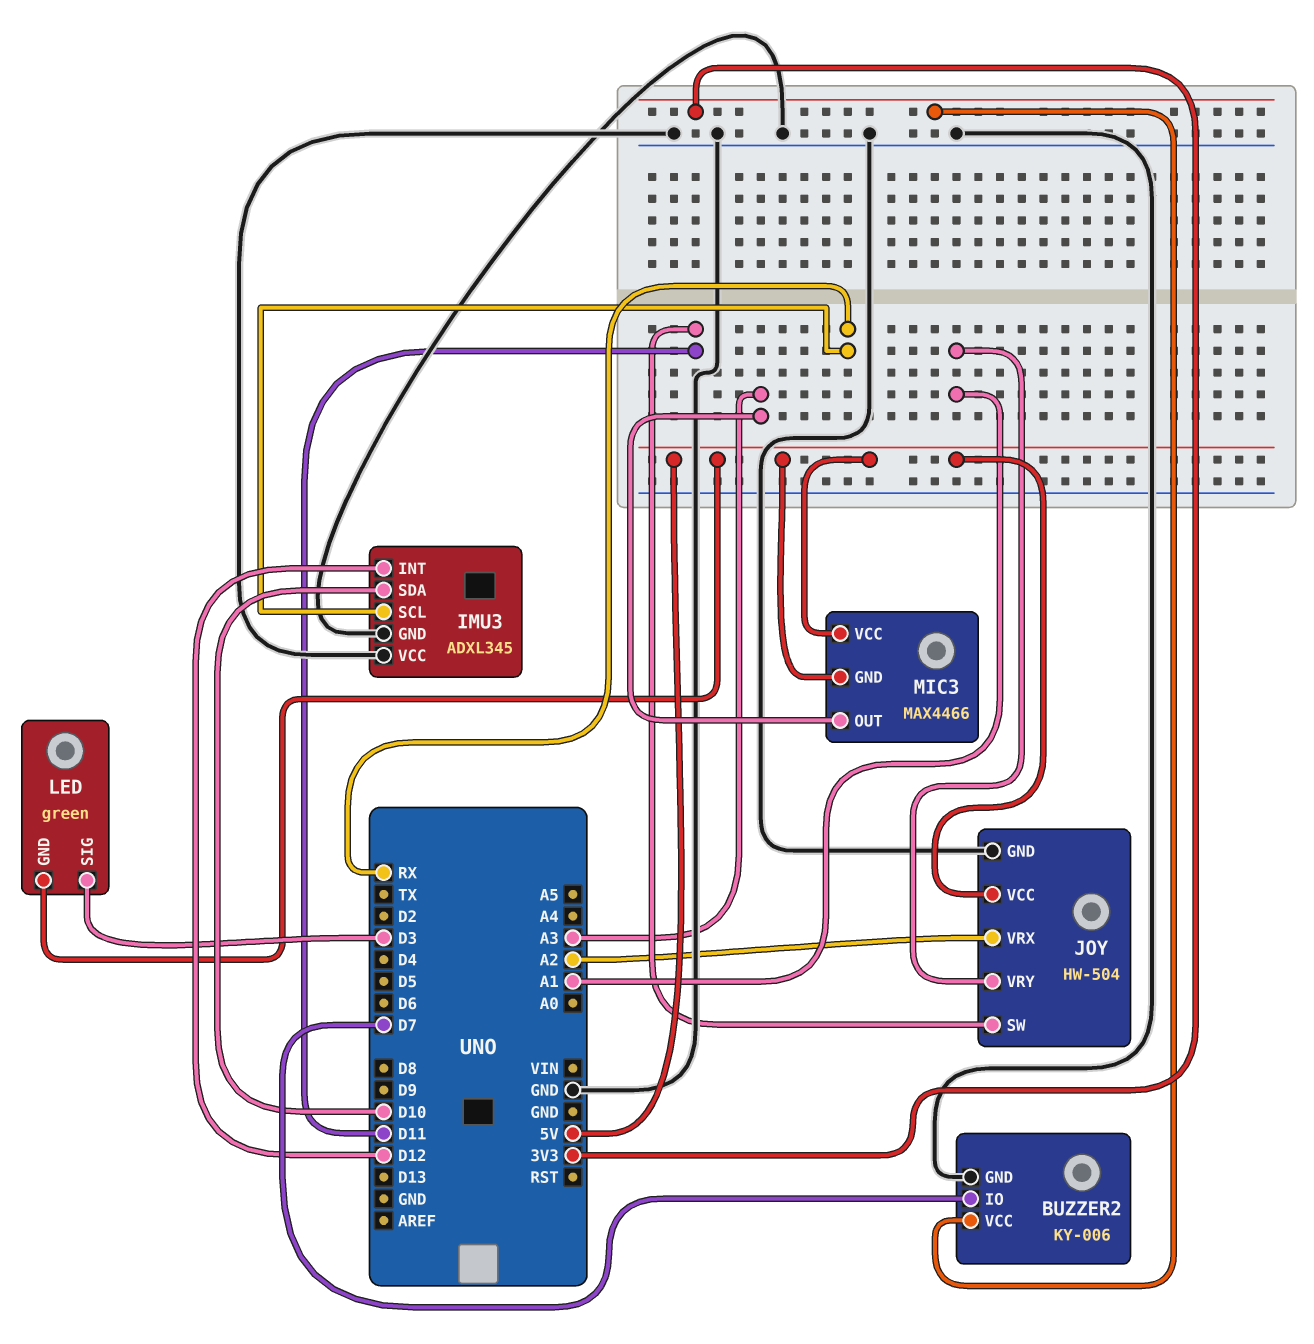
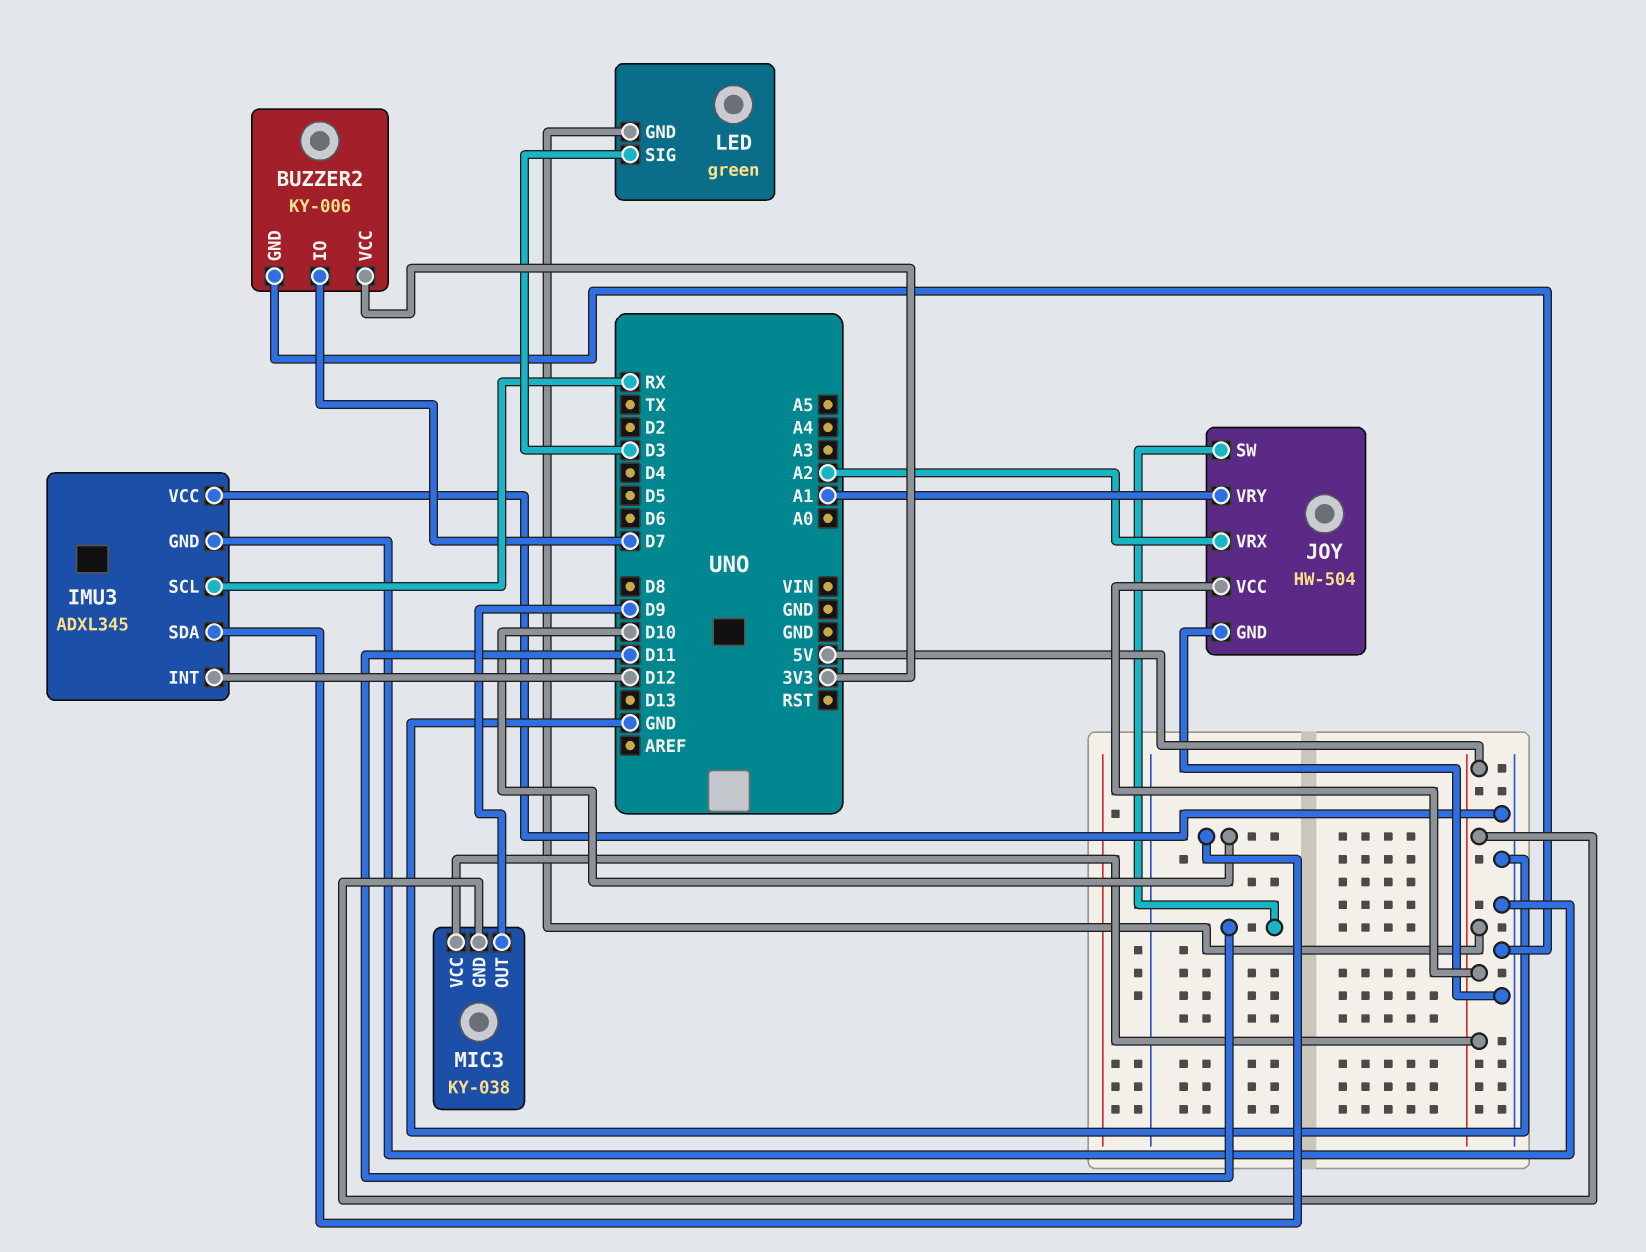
MIC3: MAX4466 -> KY-038
MIC3 pin OUT: A3 -> D9

